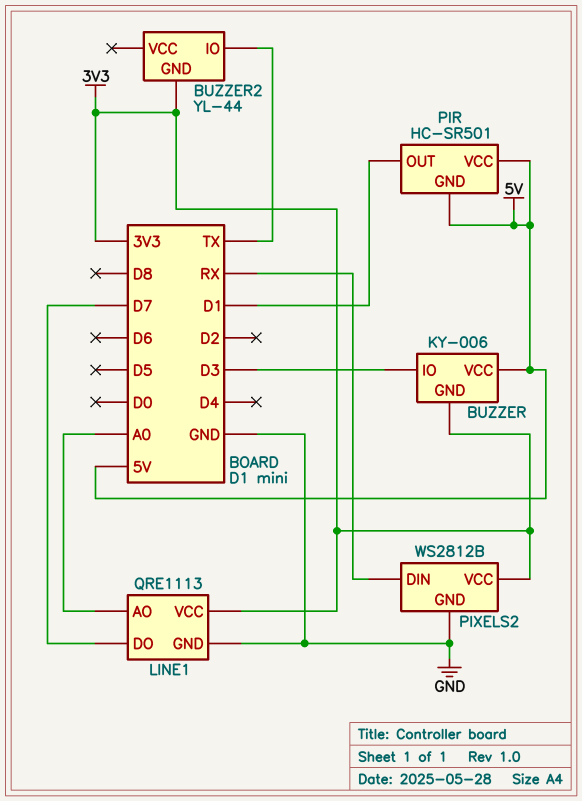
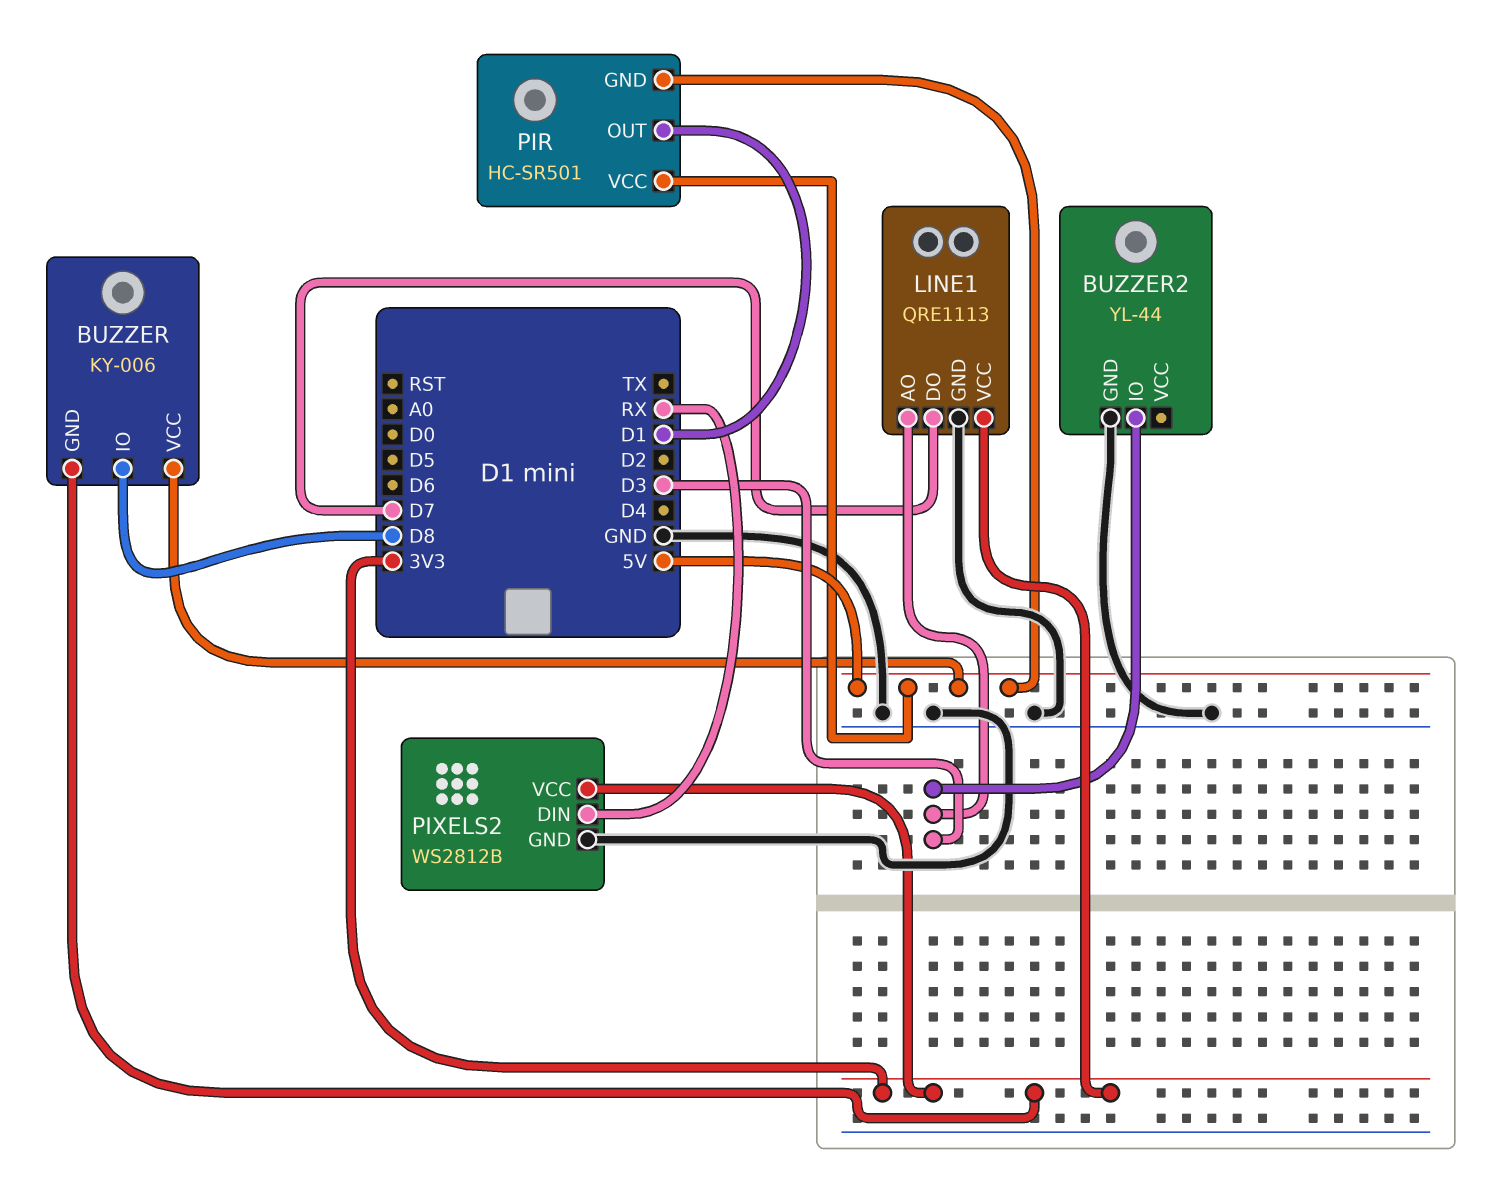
BUZZER pin IO: D3 -> D8
BUZZER2 pin GND: 3V3 -> GND
BUZZER2 pin IO: TX -> D3
LINE1 pin AO: A0 -> D3

